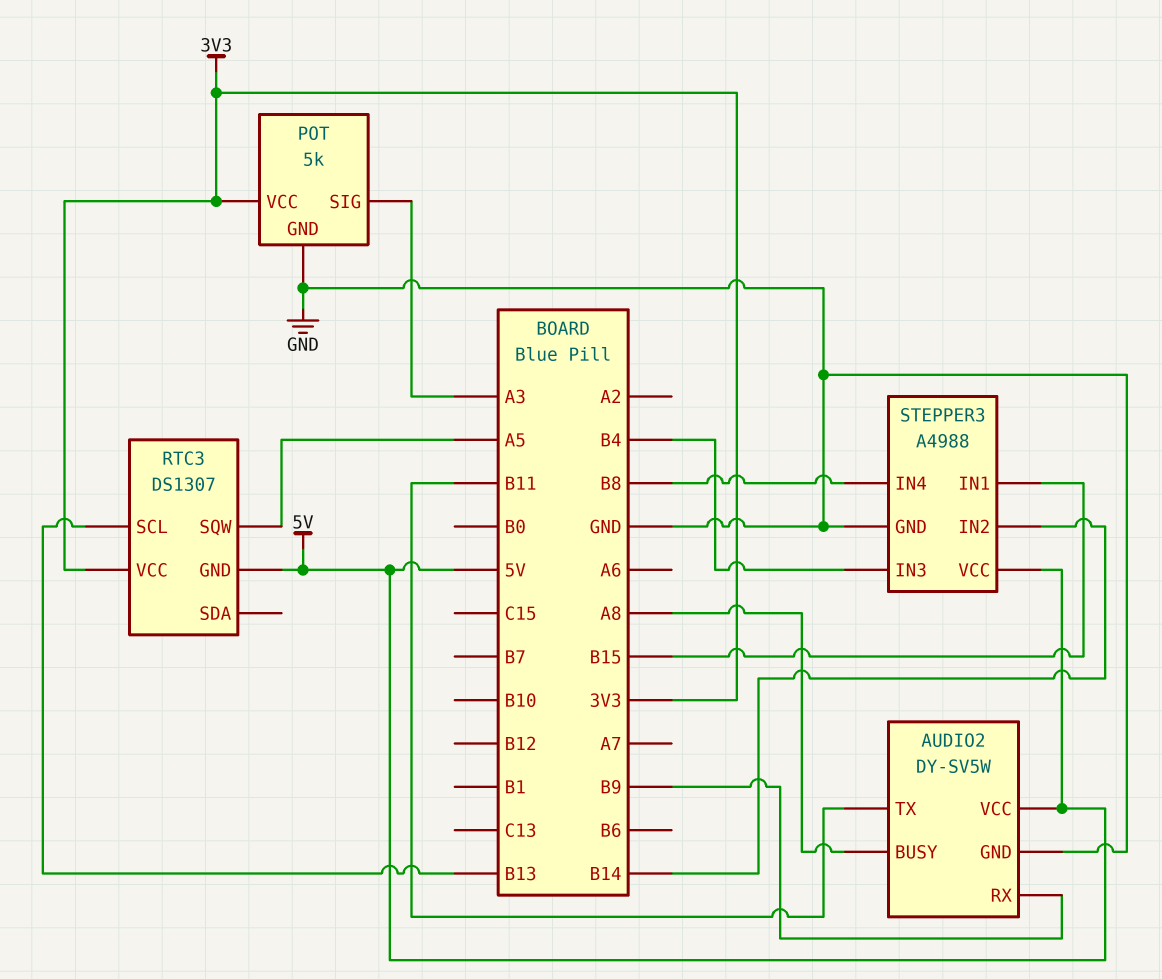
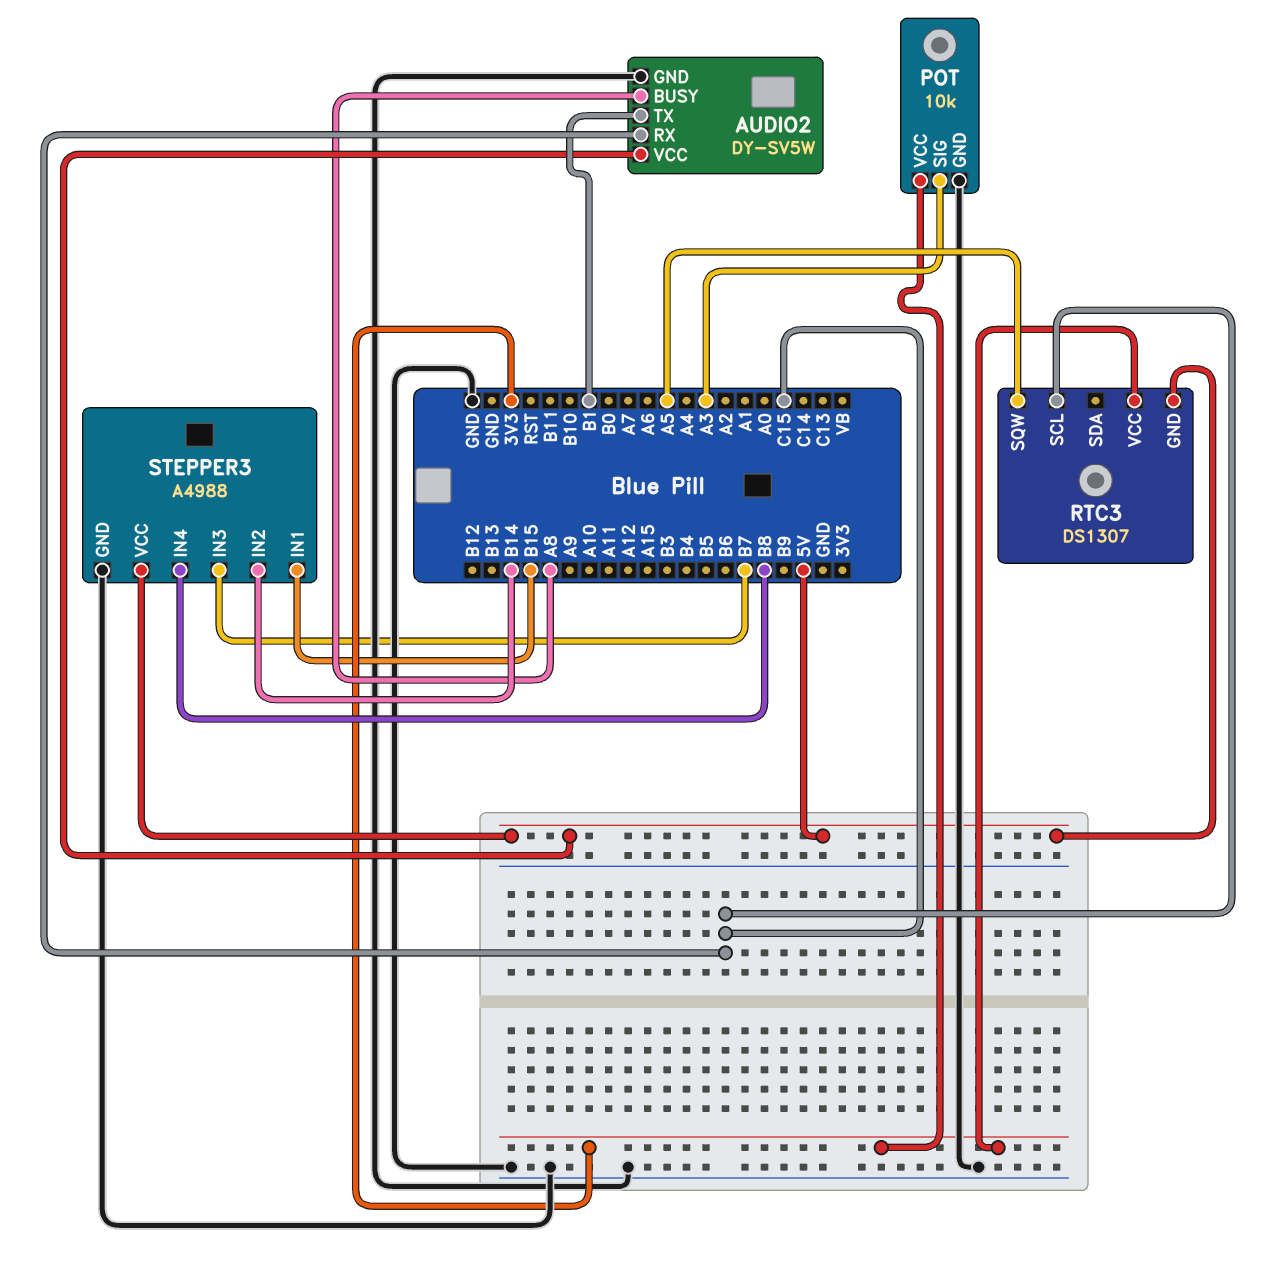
AUDIO2 pin RX: B9 -> C15
AUDIO2 pin TX: B11 -> B1
POT: 5k -> 10k
RTC3 pin SCL: B13 -> C15
STEPPER3 pin IN3: B4 -> B7

